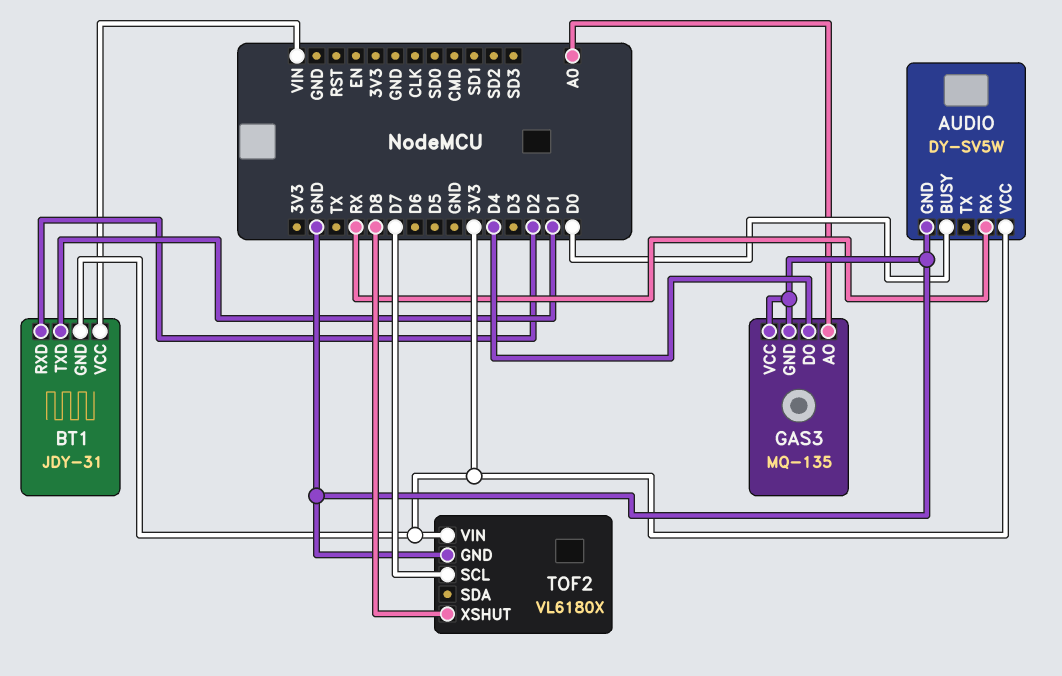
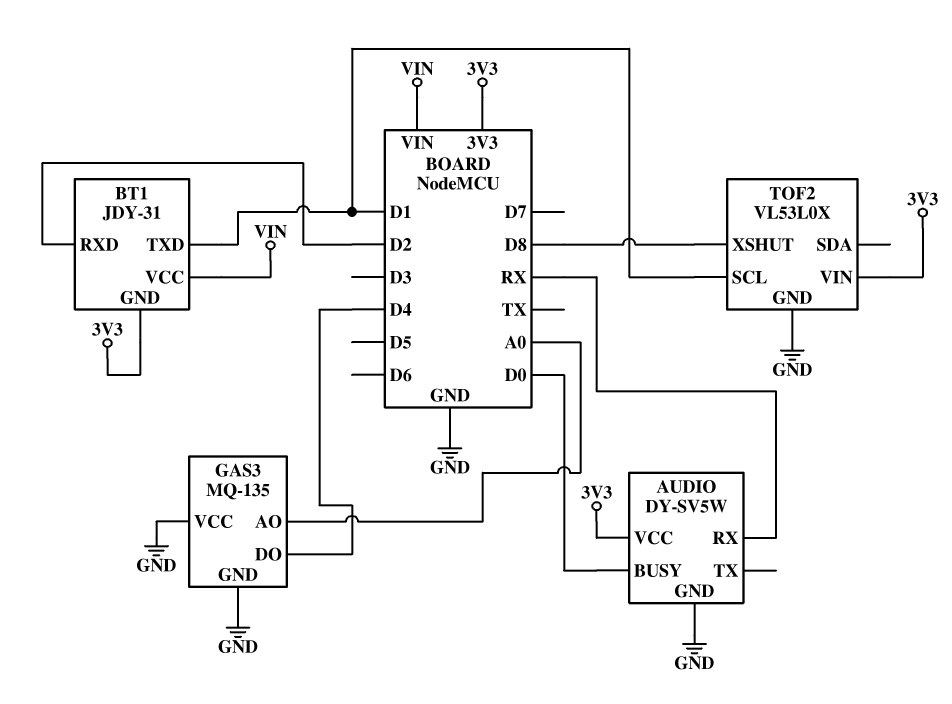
TOF2: VL6180X -> VL53L0X
TOF2 pin SCL: D7 -> D1

